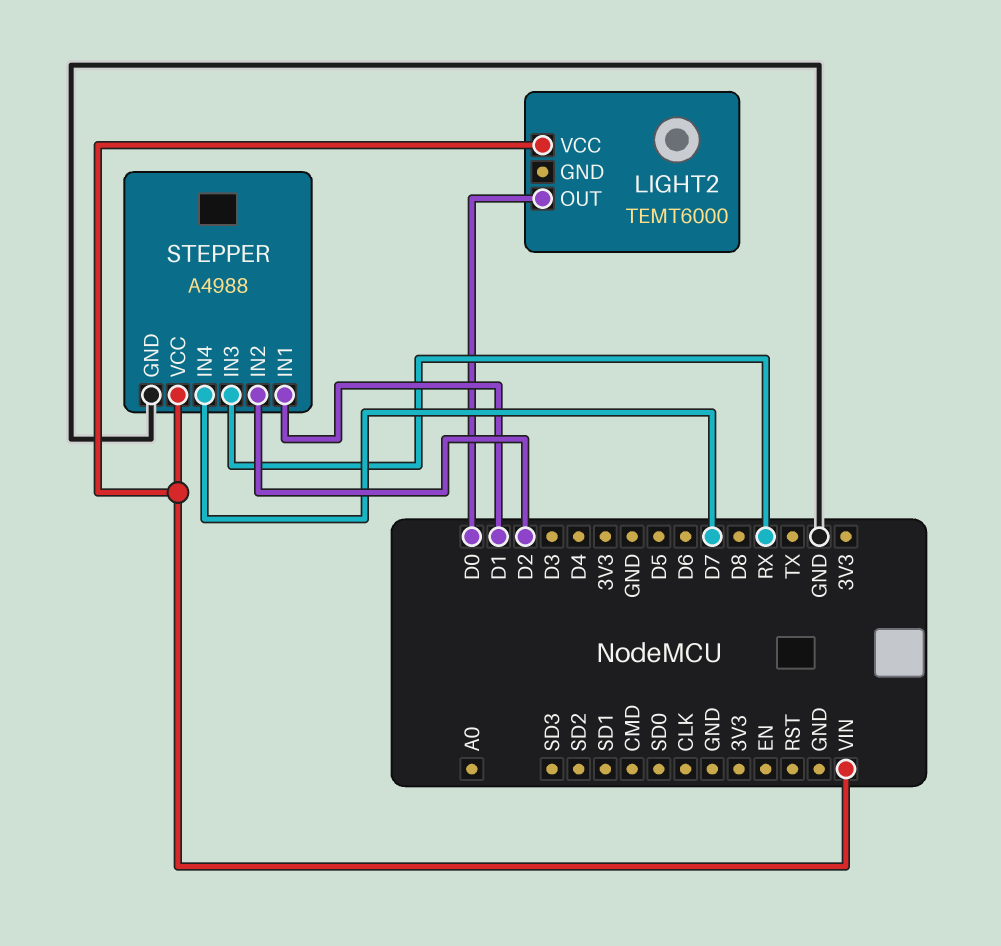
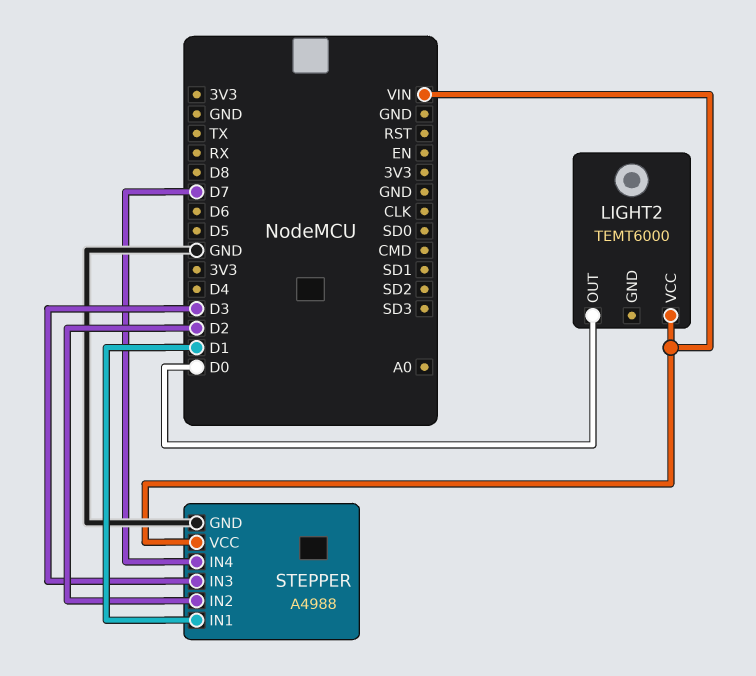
STEPPER pin IN3: RX -> D3

